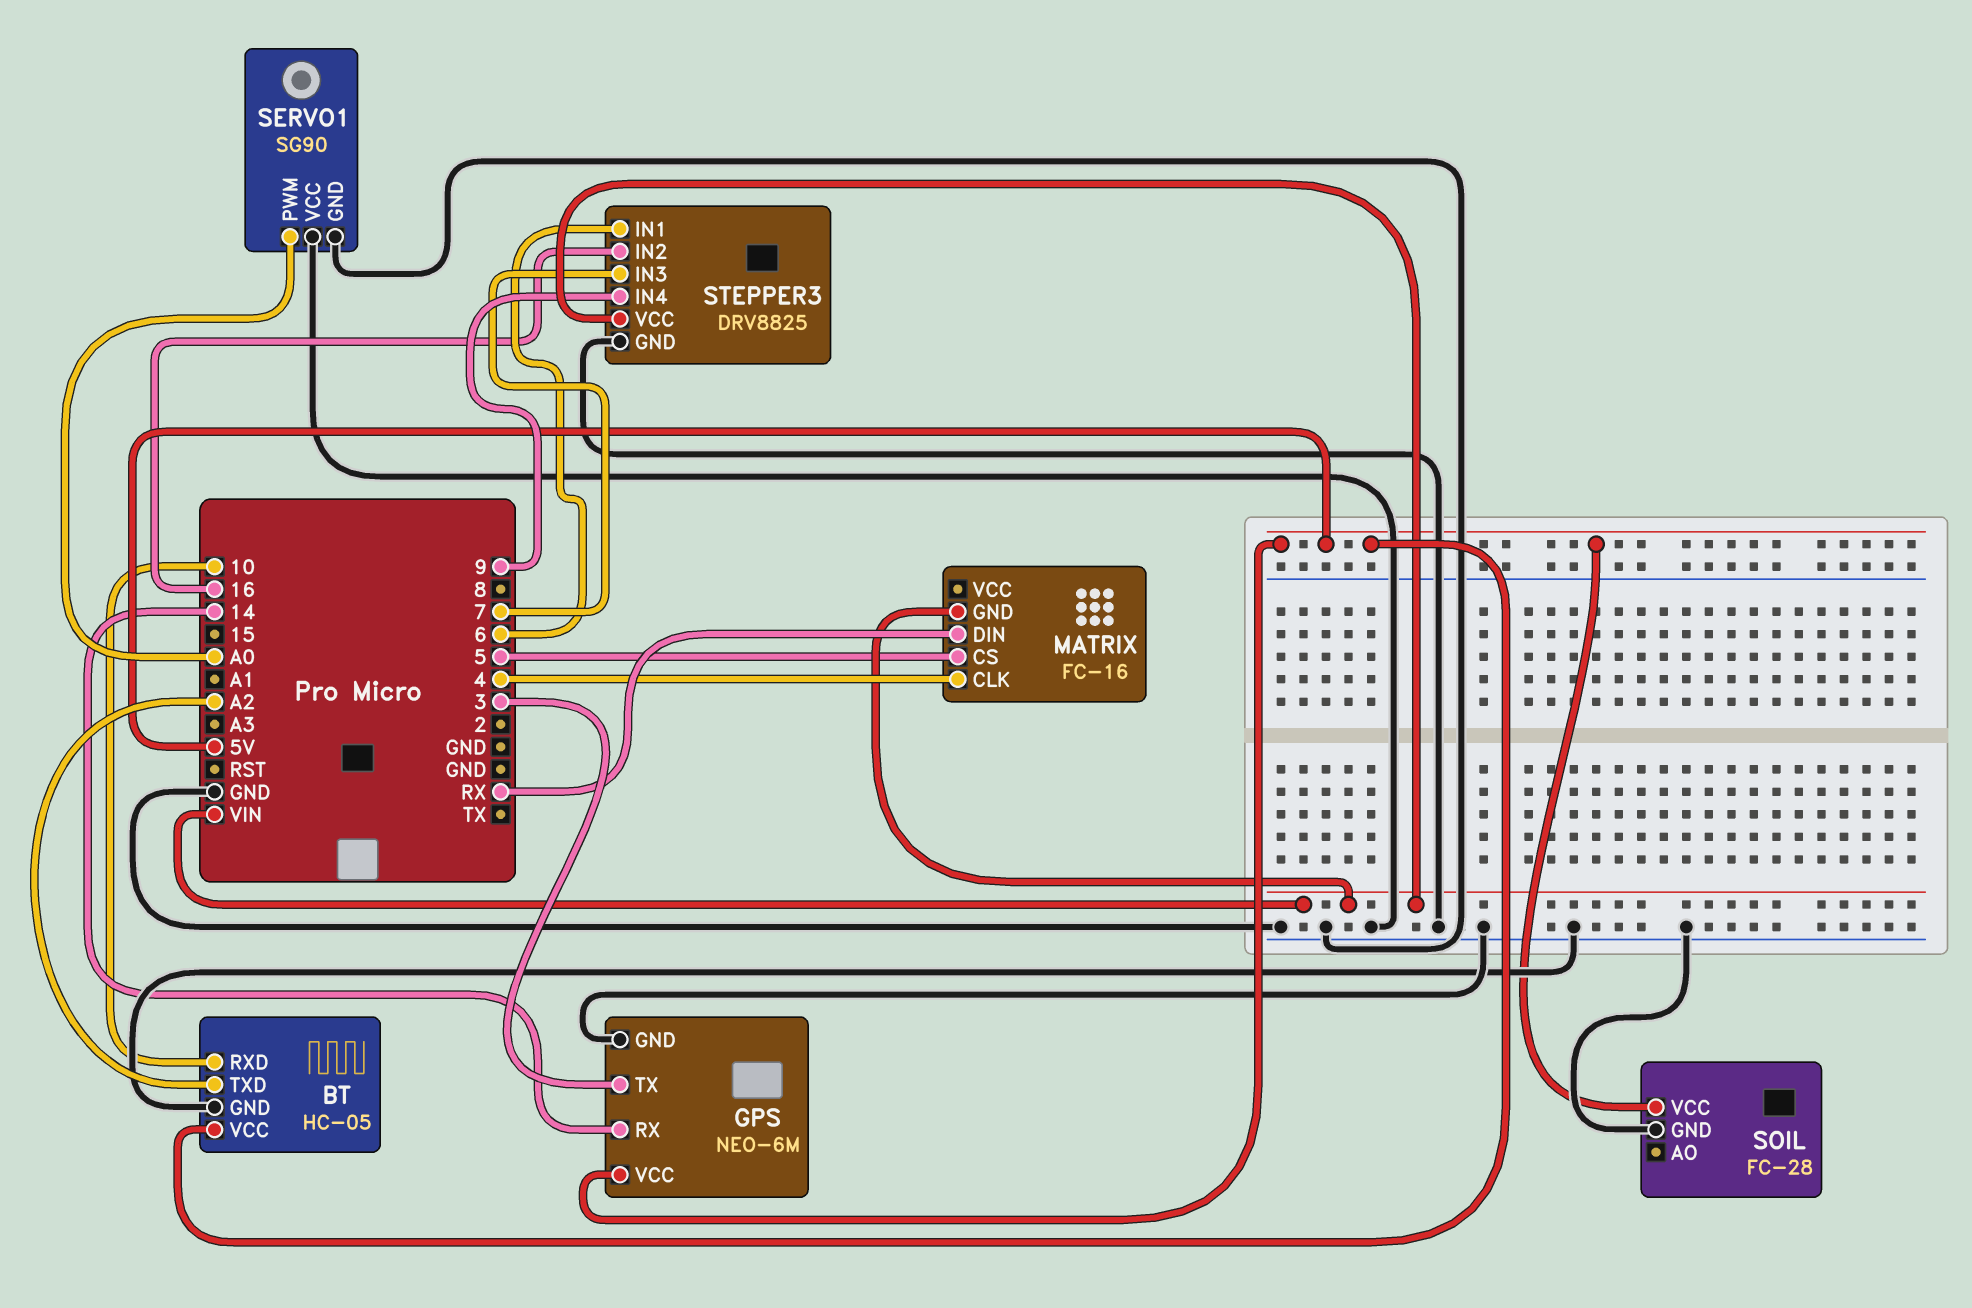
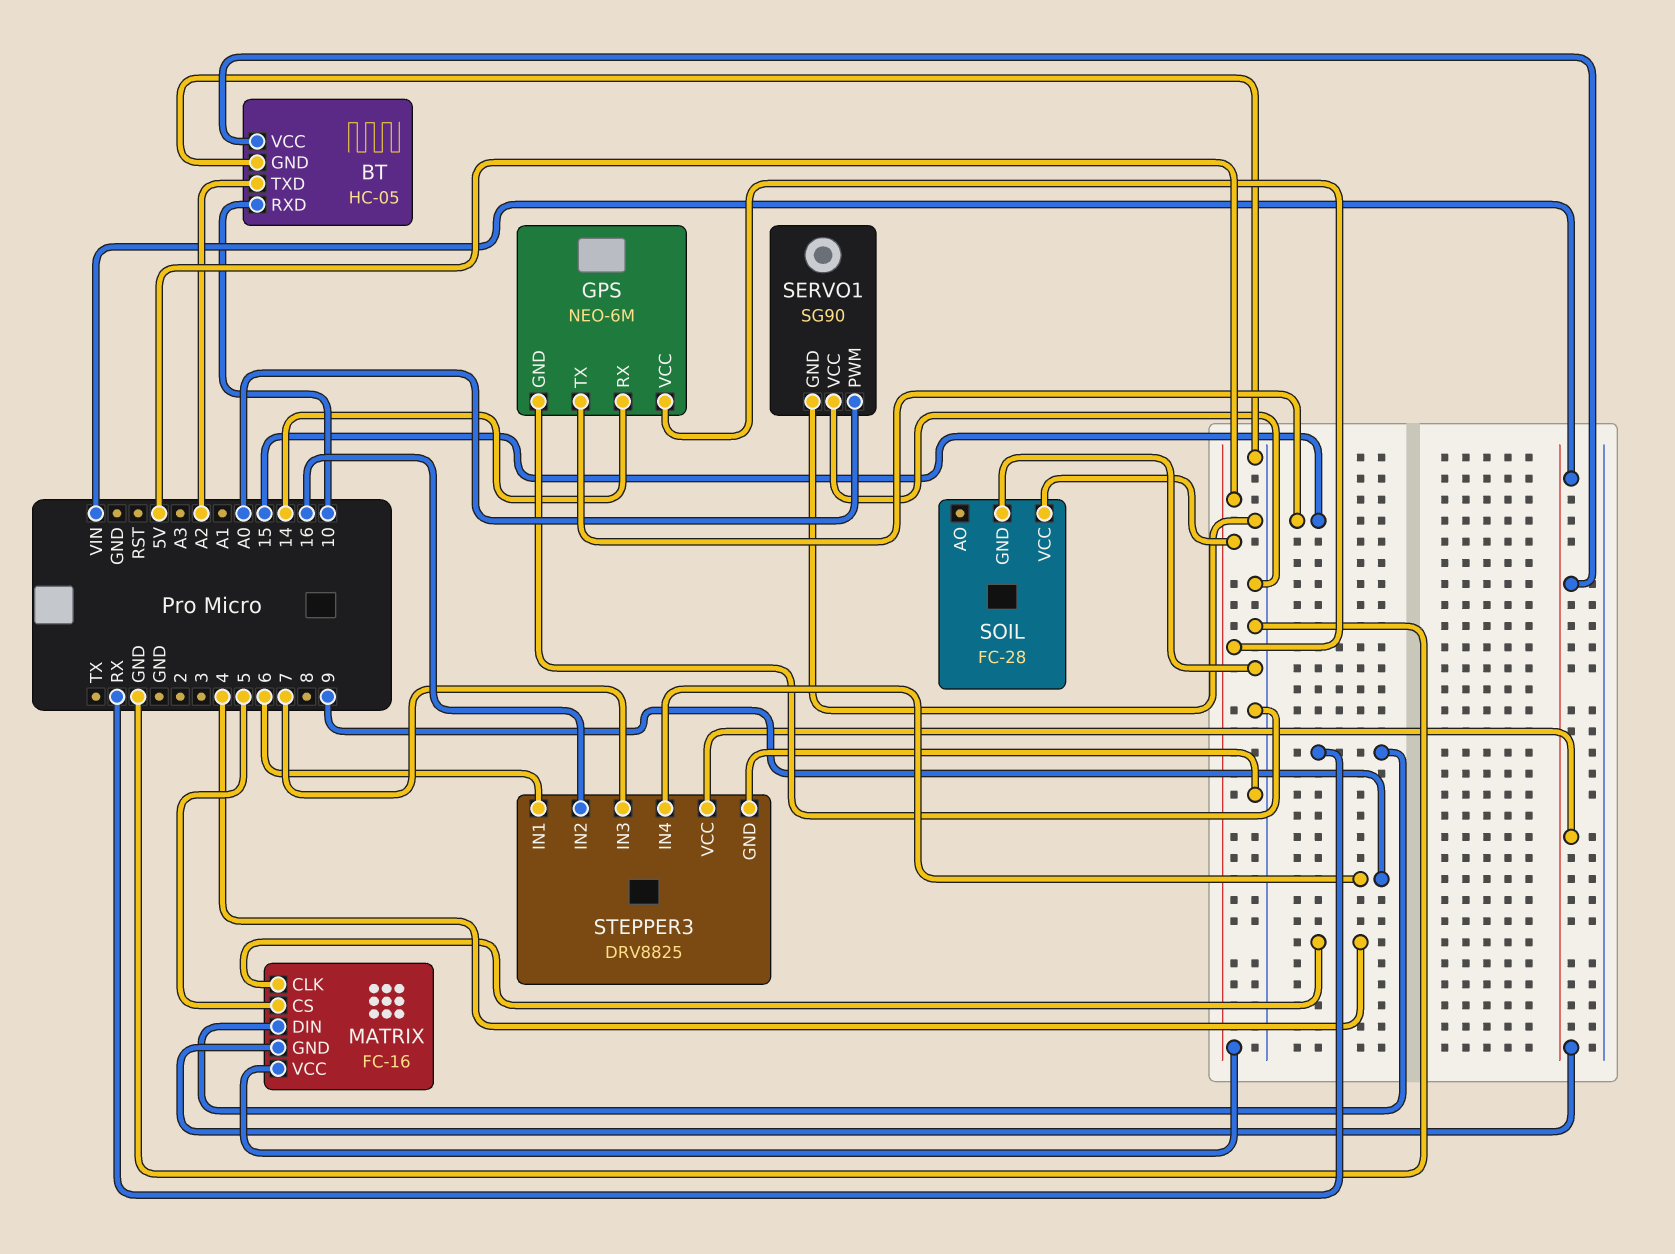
BT pin VCC: 5V -> VIN
GPS pin TX: 3 -> 15
MATRIX pin VCC: none -> 5V

